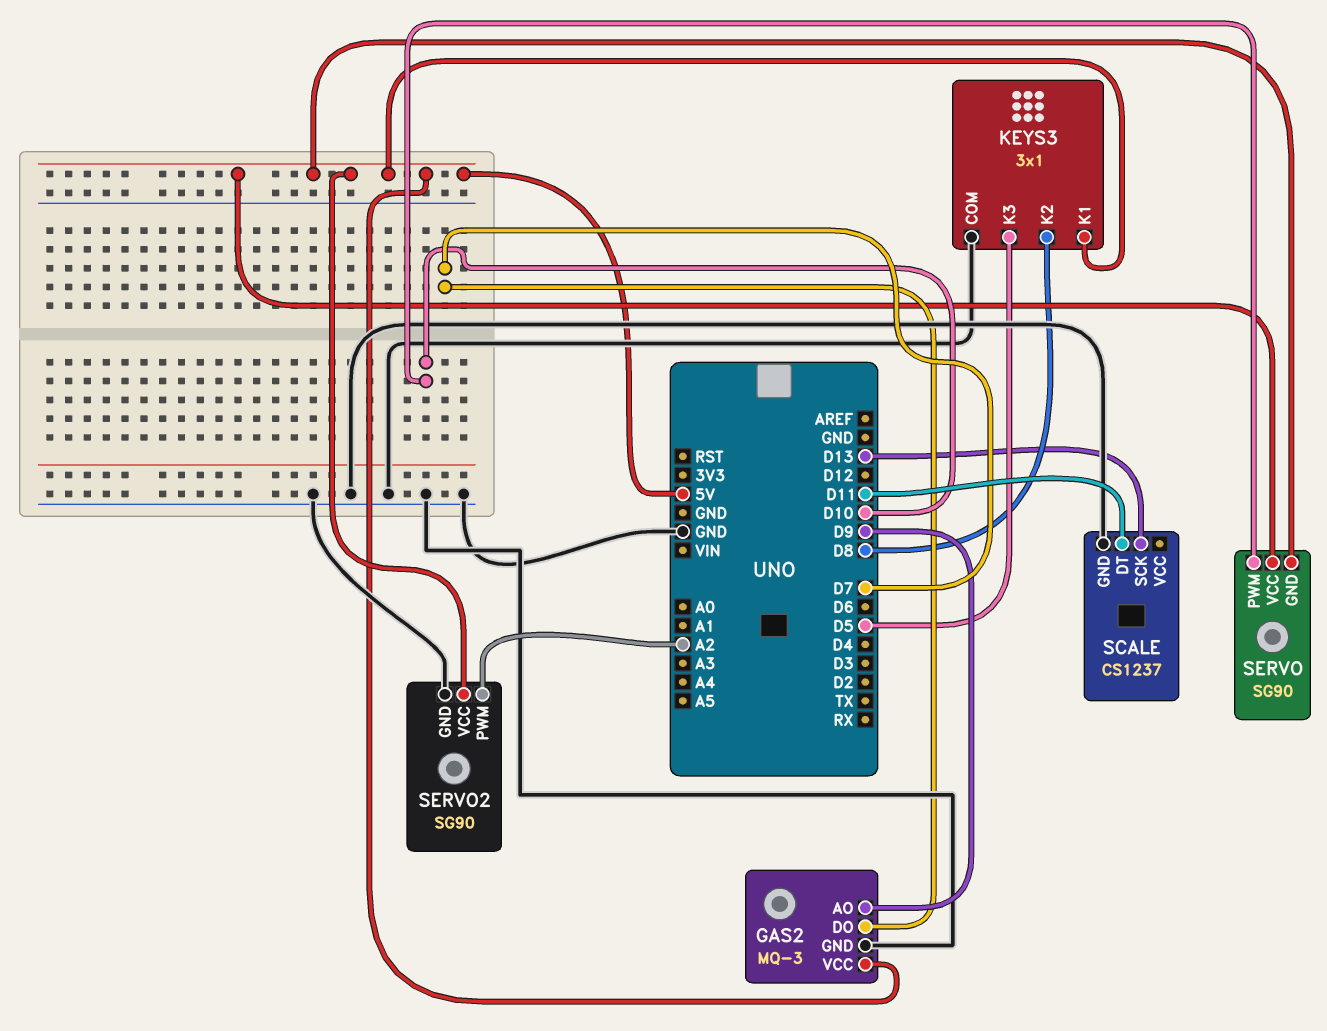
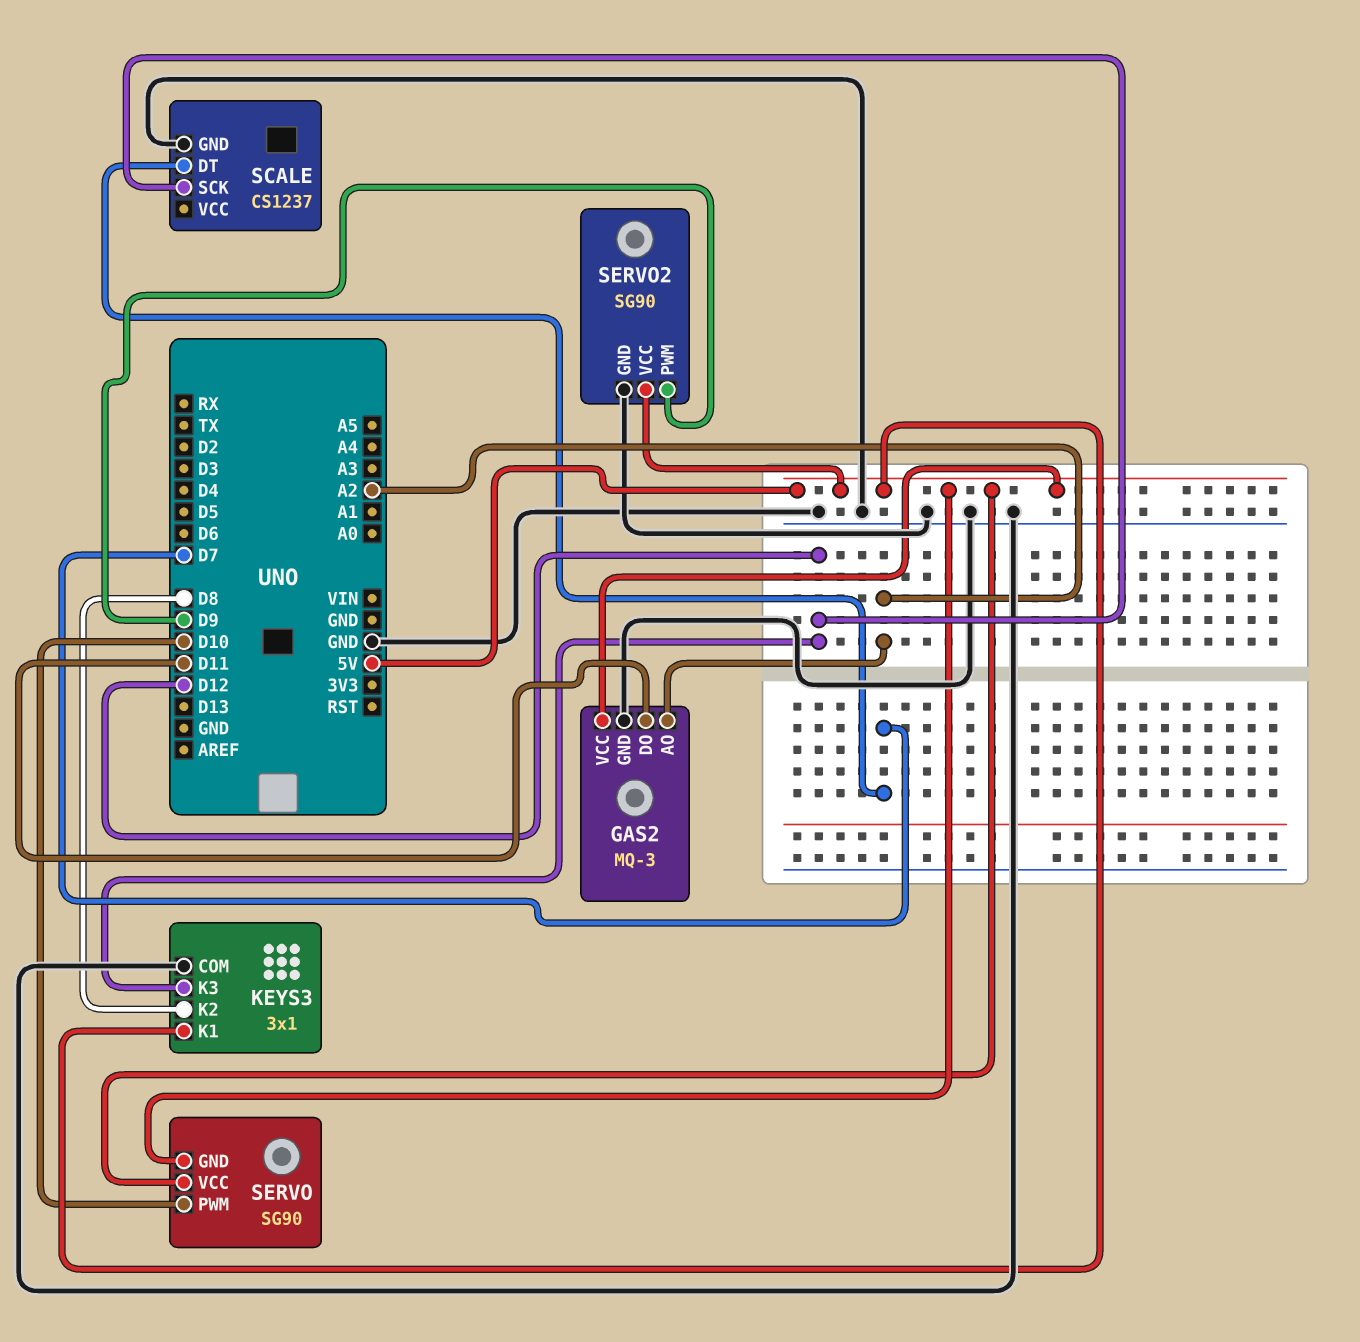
GAS2 pin AO: D9 -> A2
GAS2 pin DO: D7 -> D11
KEYS3 pin K3: D5 -> D12
SCALE pin DT: D11 -> D7
SCALE pin SCK: D13 -> D12
SERVO2 pin PWM: A2 -> D9

